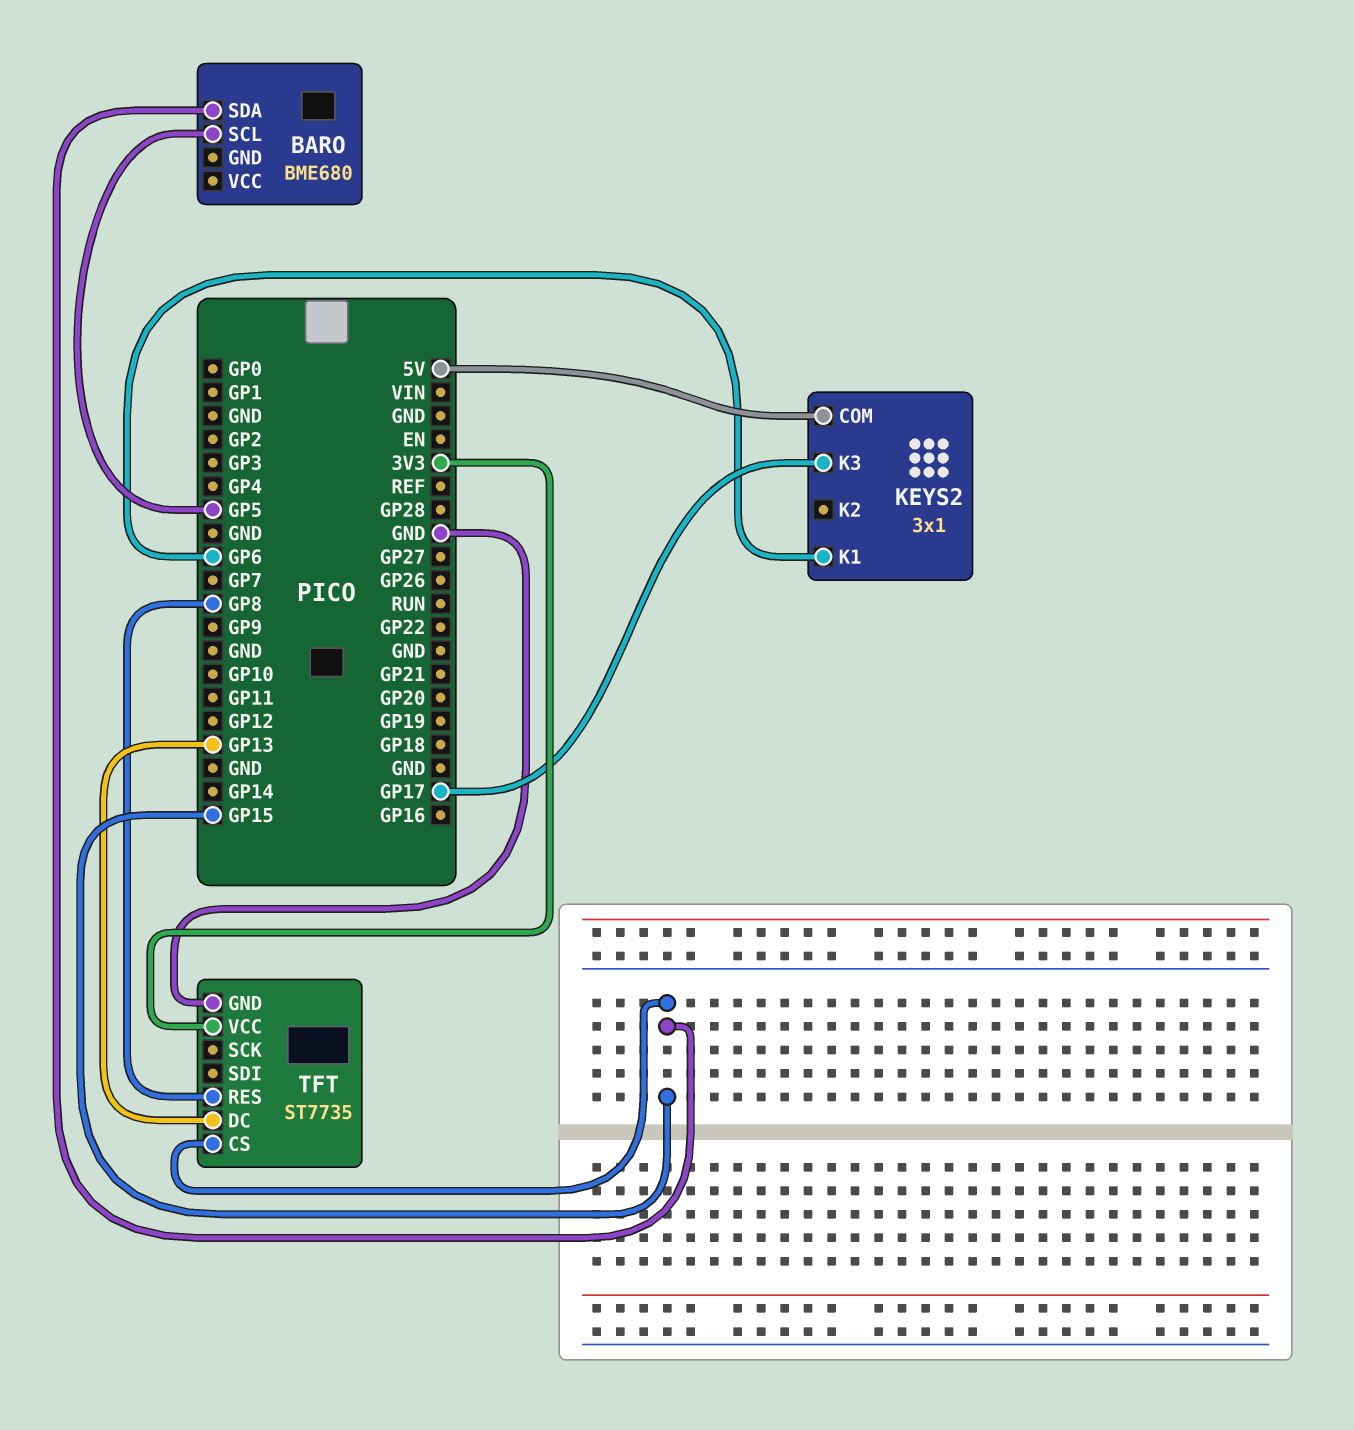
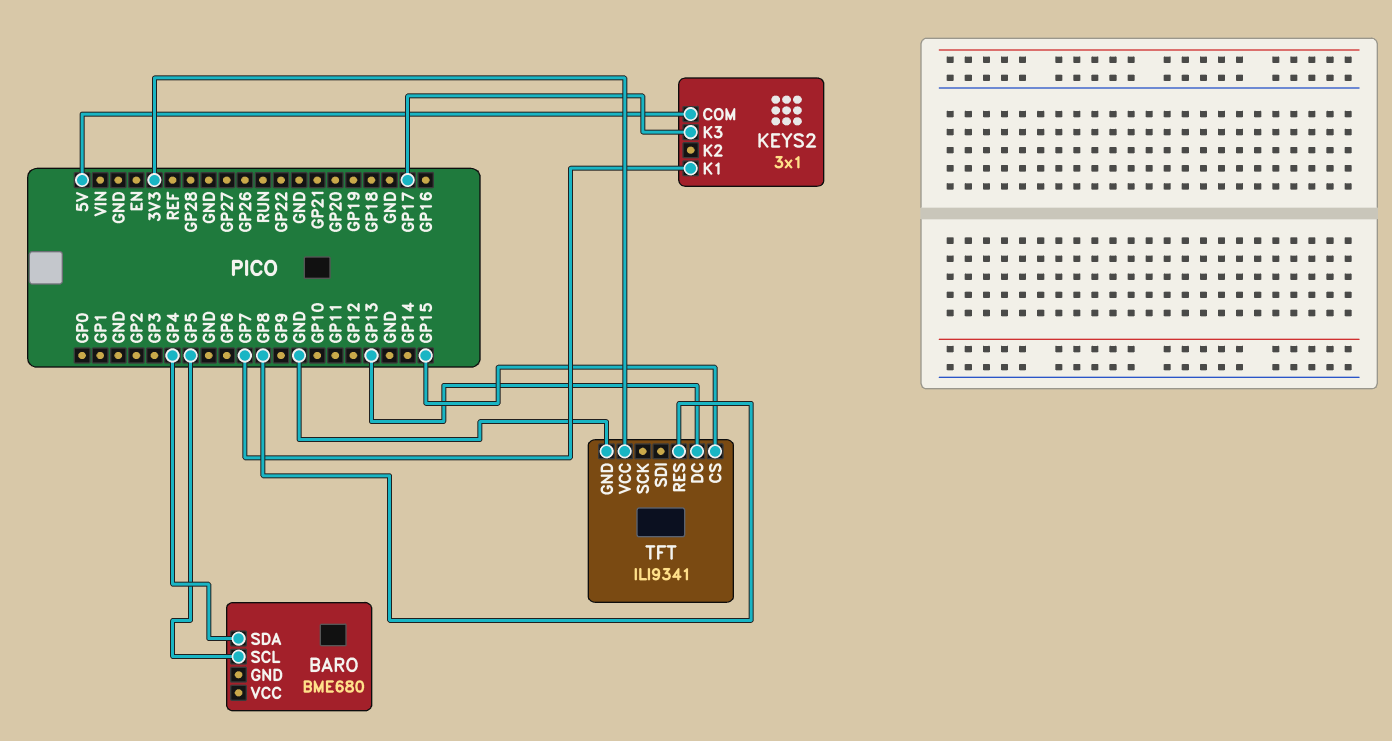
BARO pin SDA: GP15 -> GP4
KEYS2 pin K1: GP6 -> GP7
TFT: ST7735 -> ILI9341

